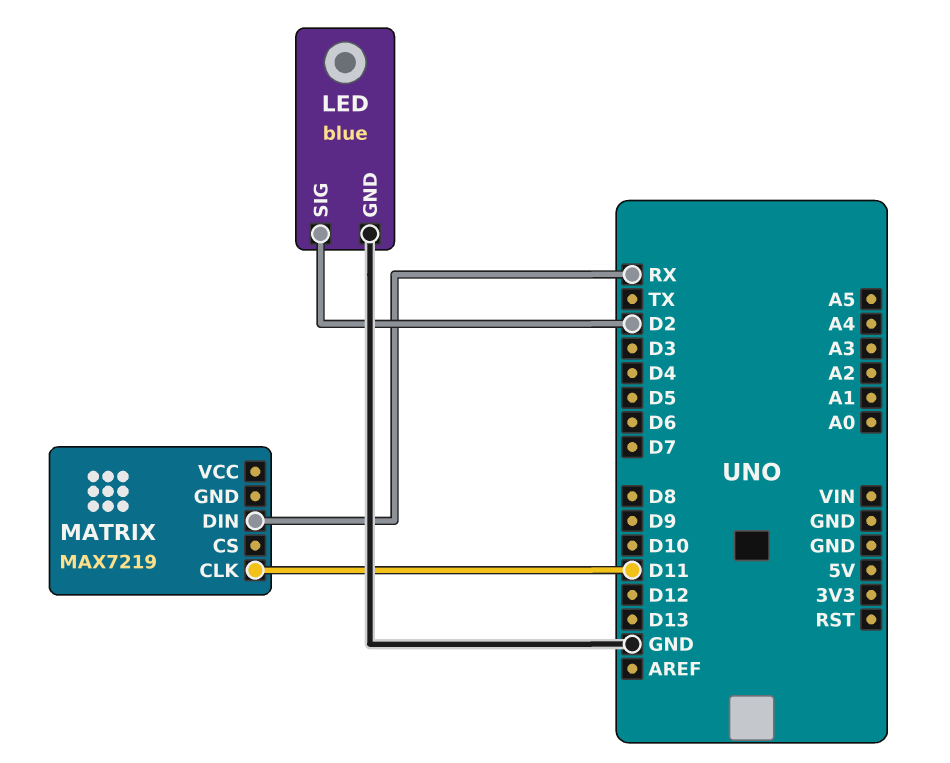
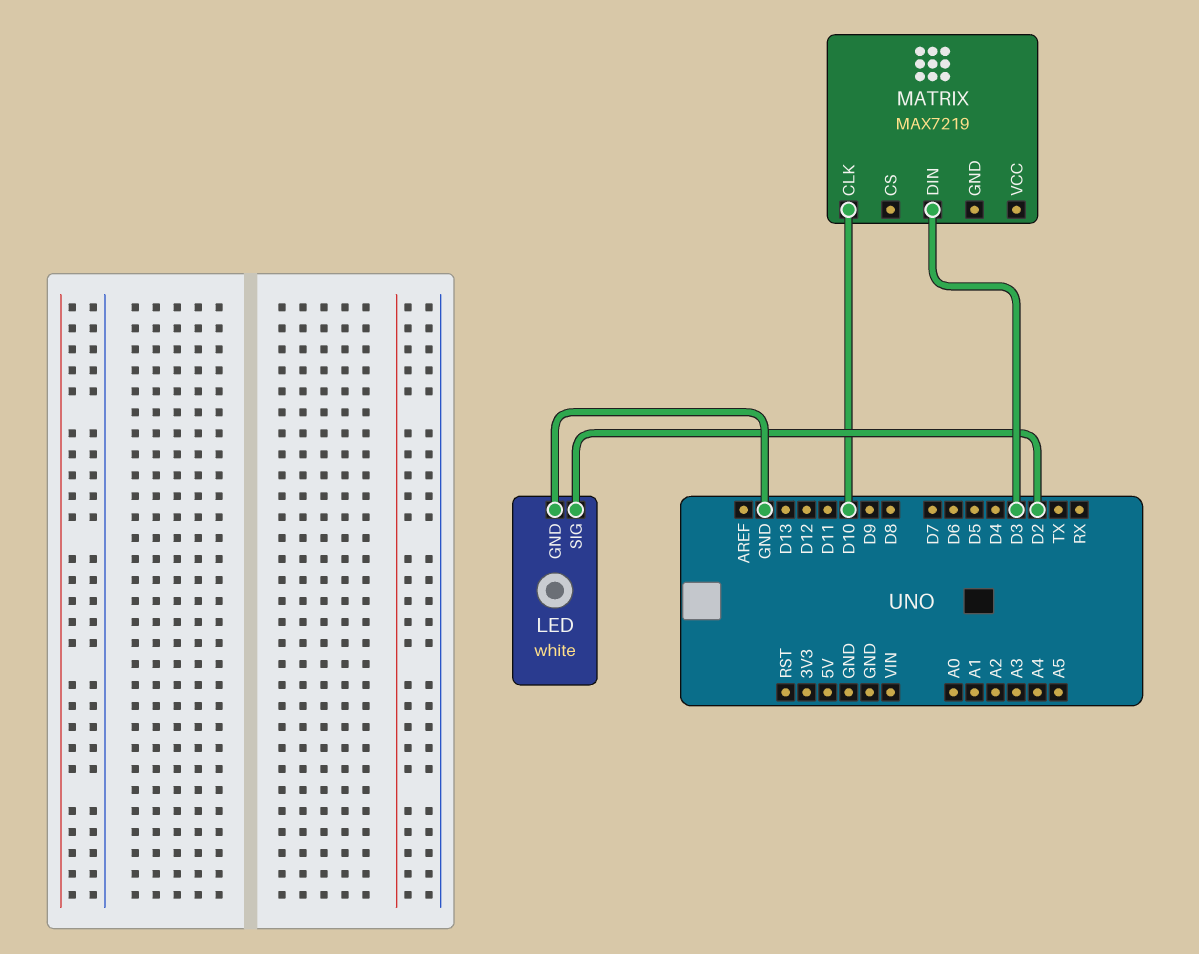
LED: blue -> white
MATRIX pin CLK: D11 -> D10
MATRIX pin DIN: RX -> D3

